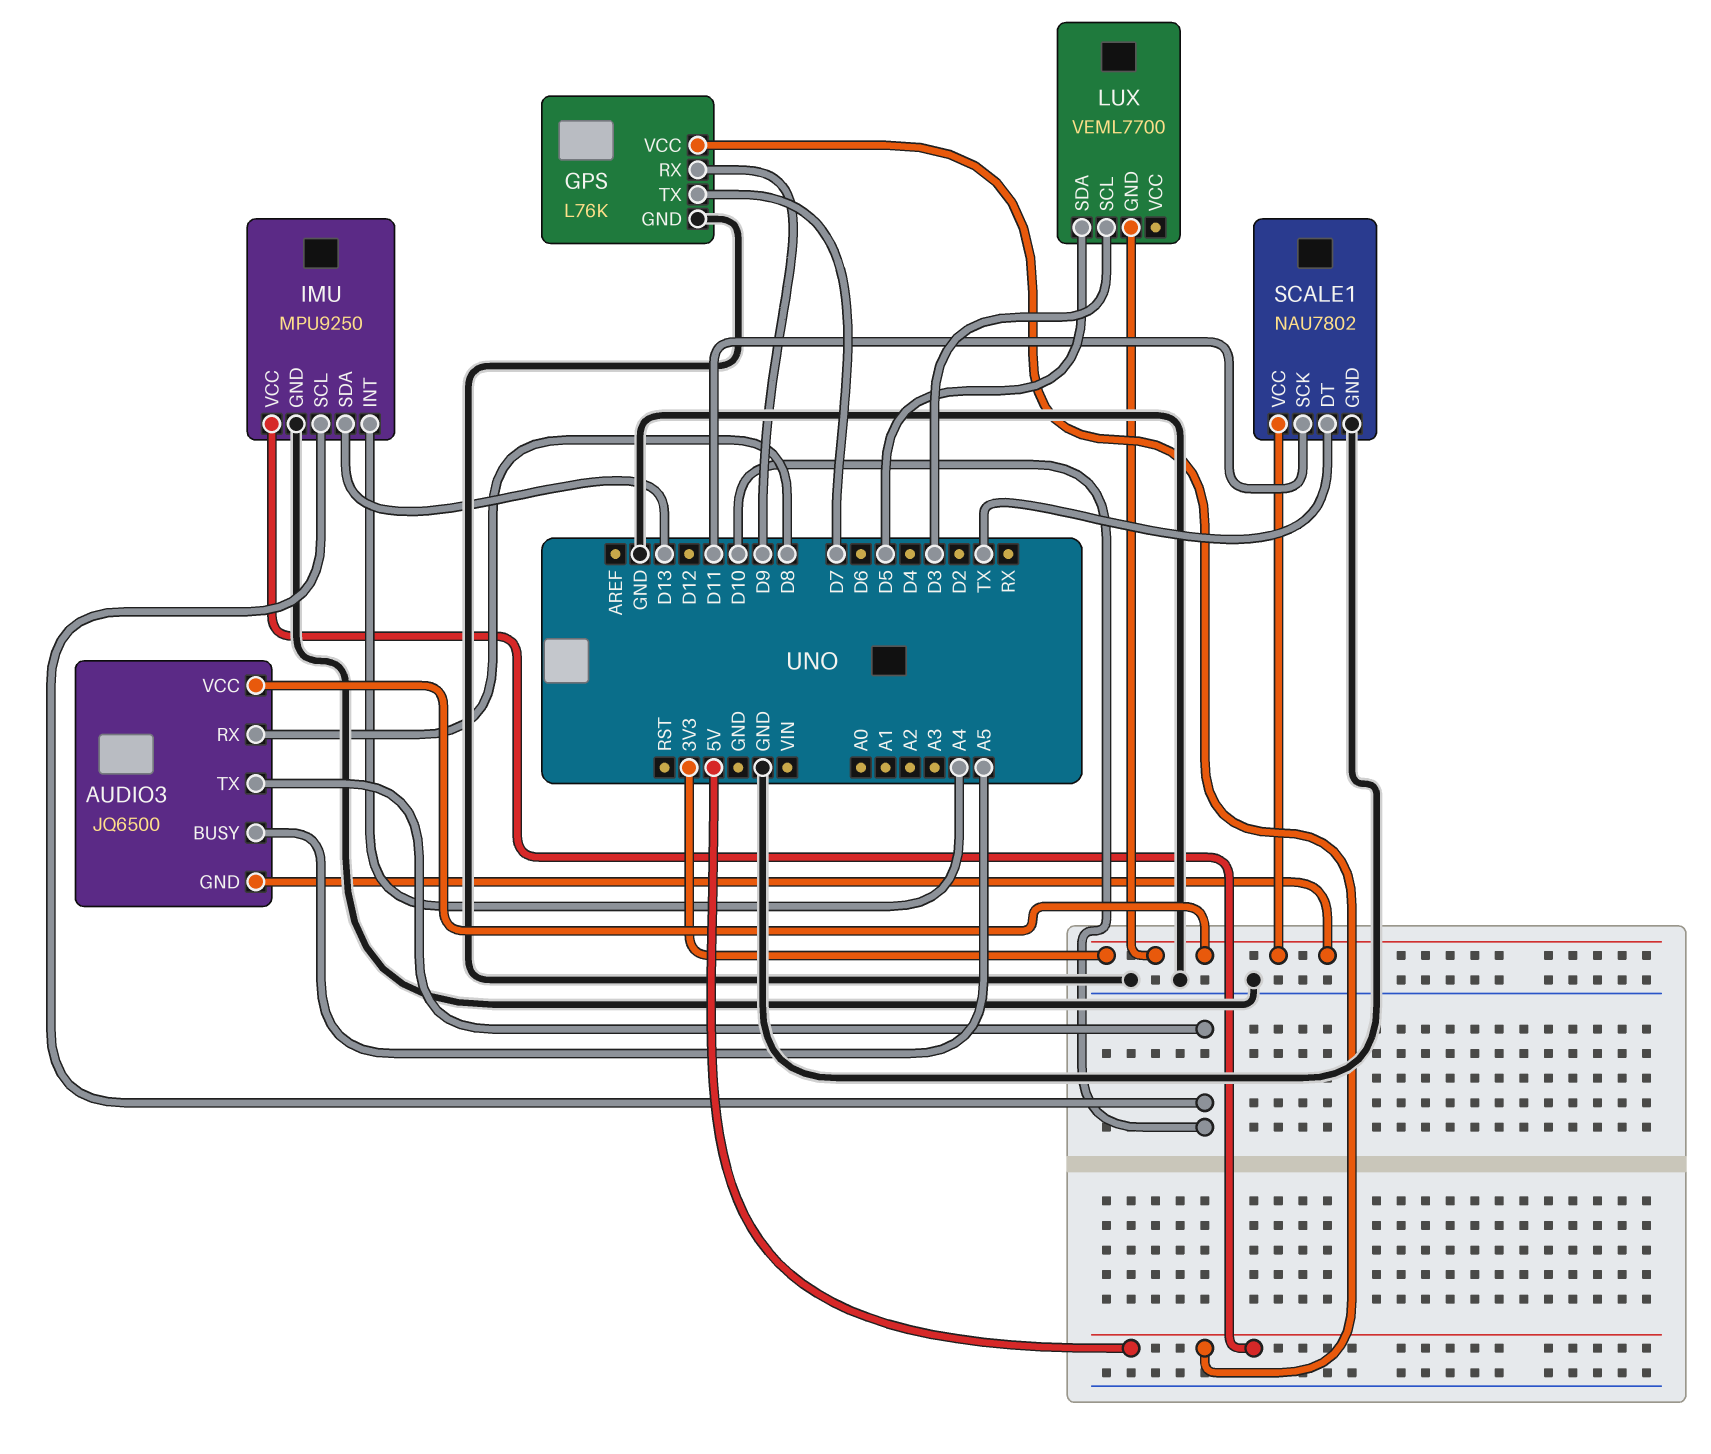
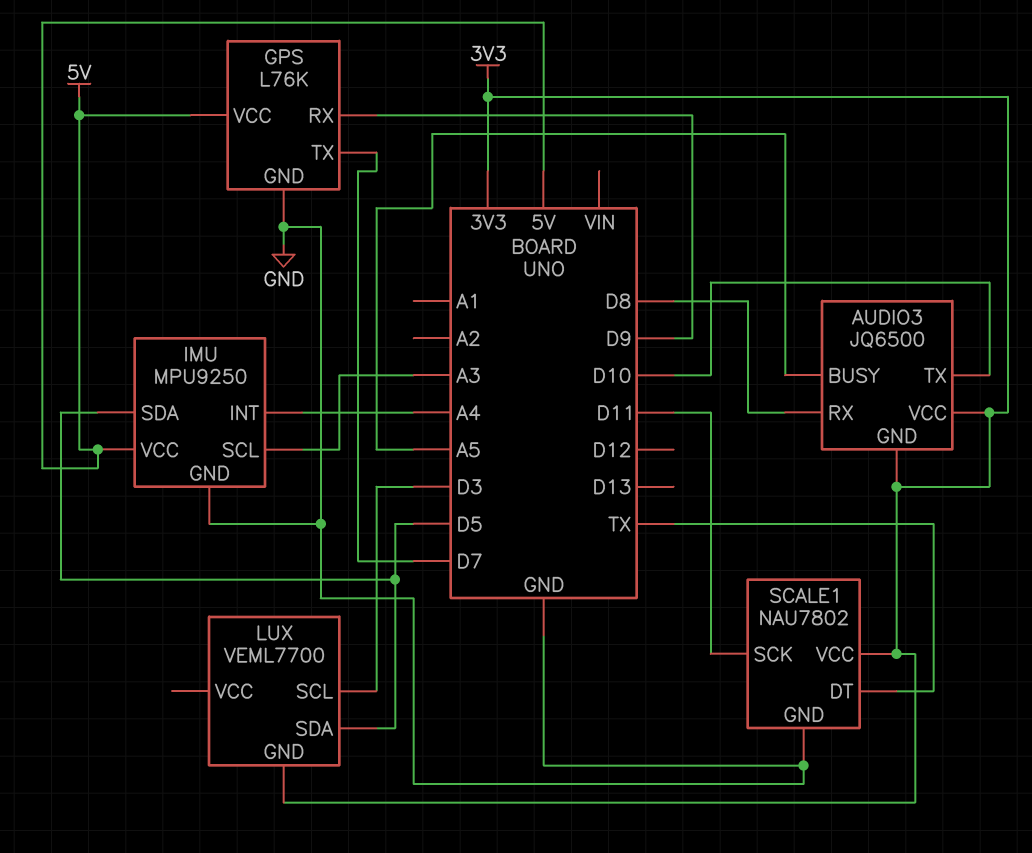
IMU pin SCL: D10 -> A3
IMU pin SDA: D13 -> D5

